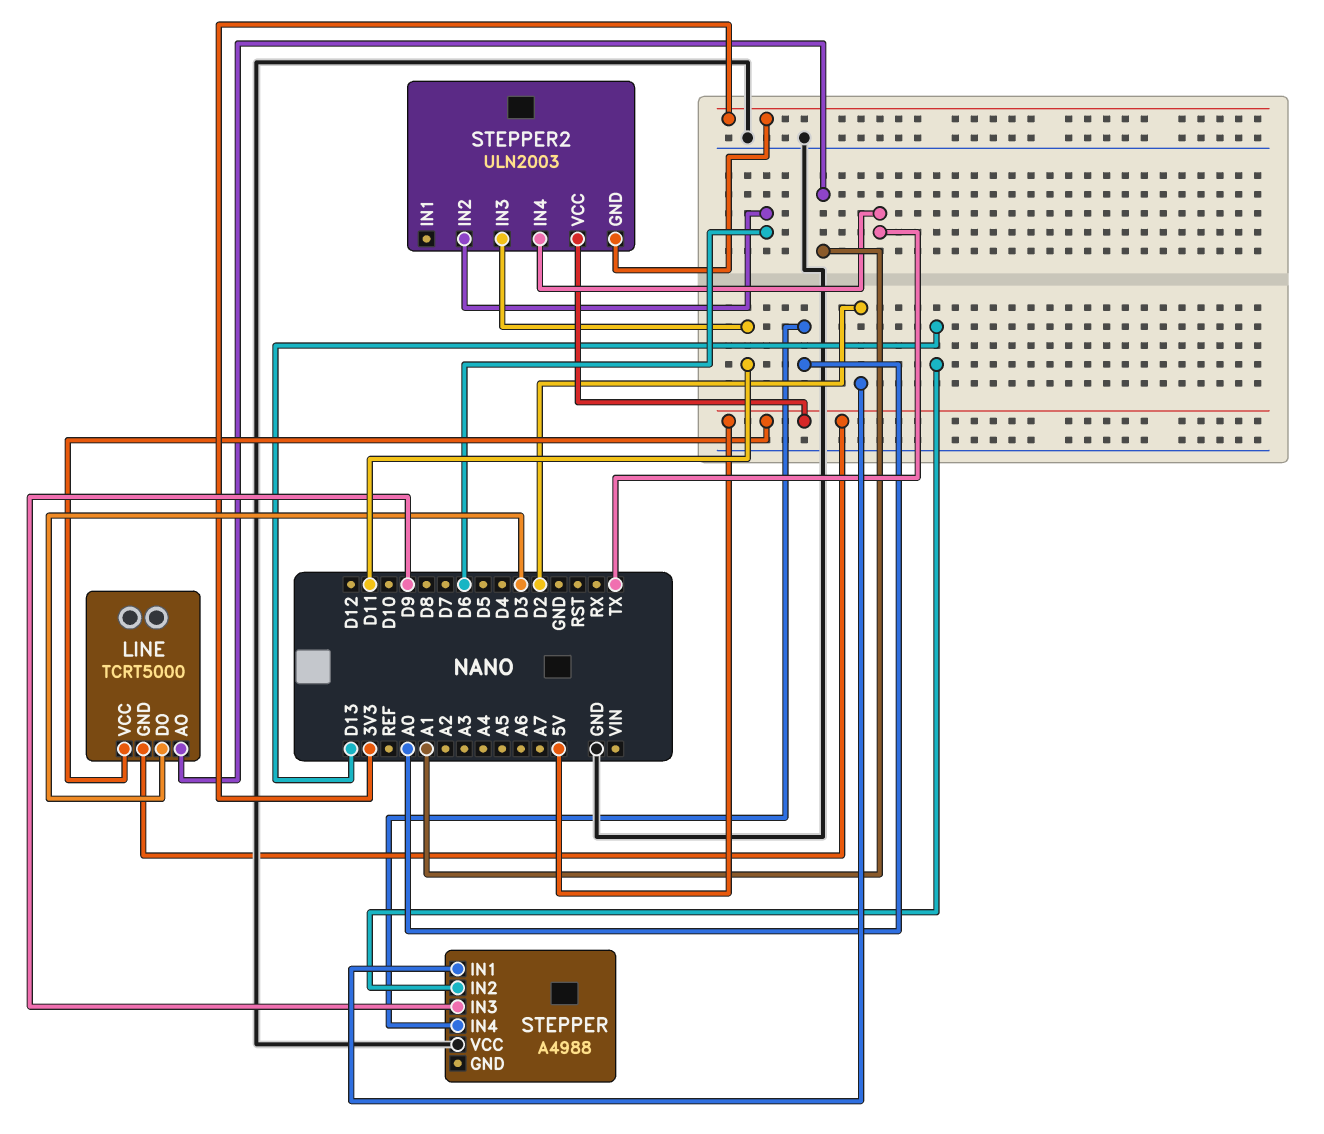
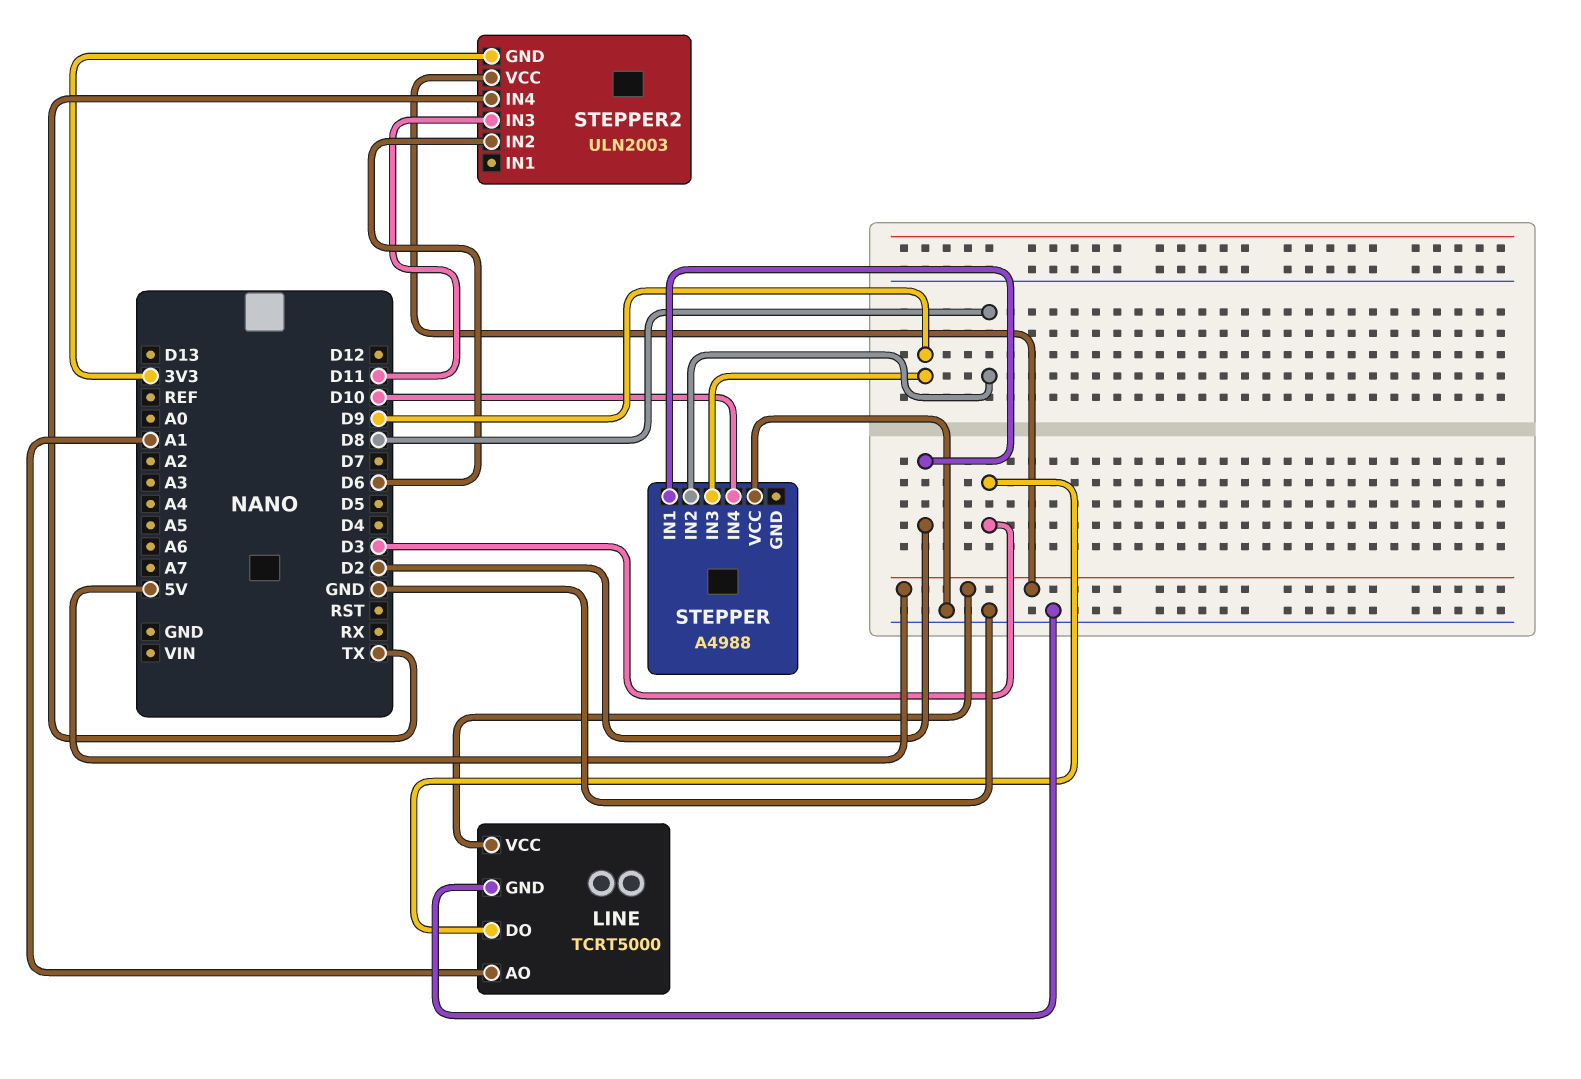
LINE pin GND: 5V -> GND
STEPPER pin IN2: D13 -> D8
STEPPER pin IN4: A0 -> D10

